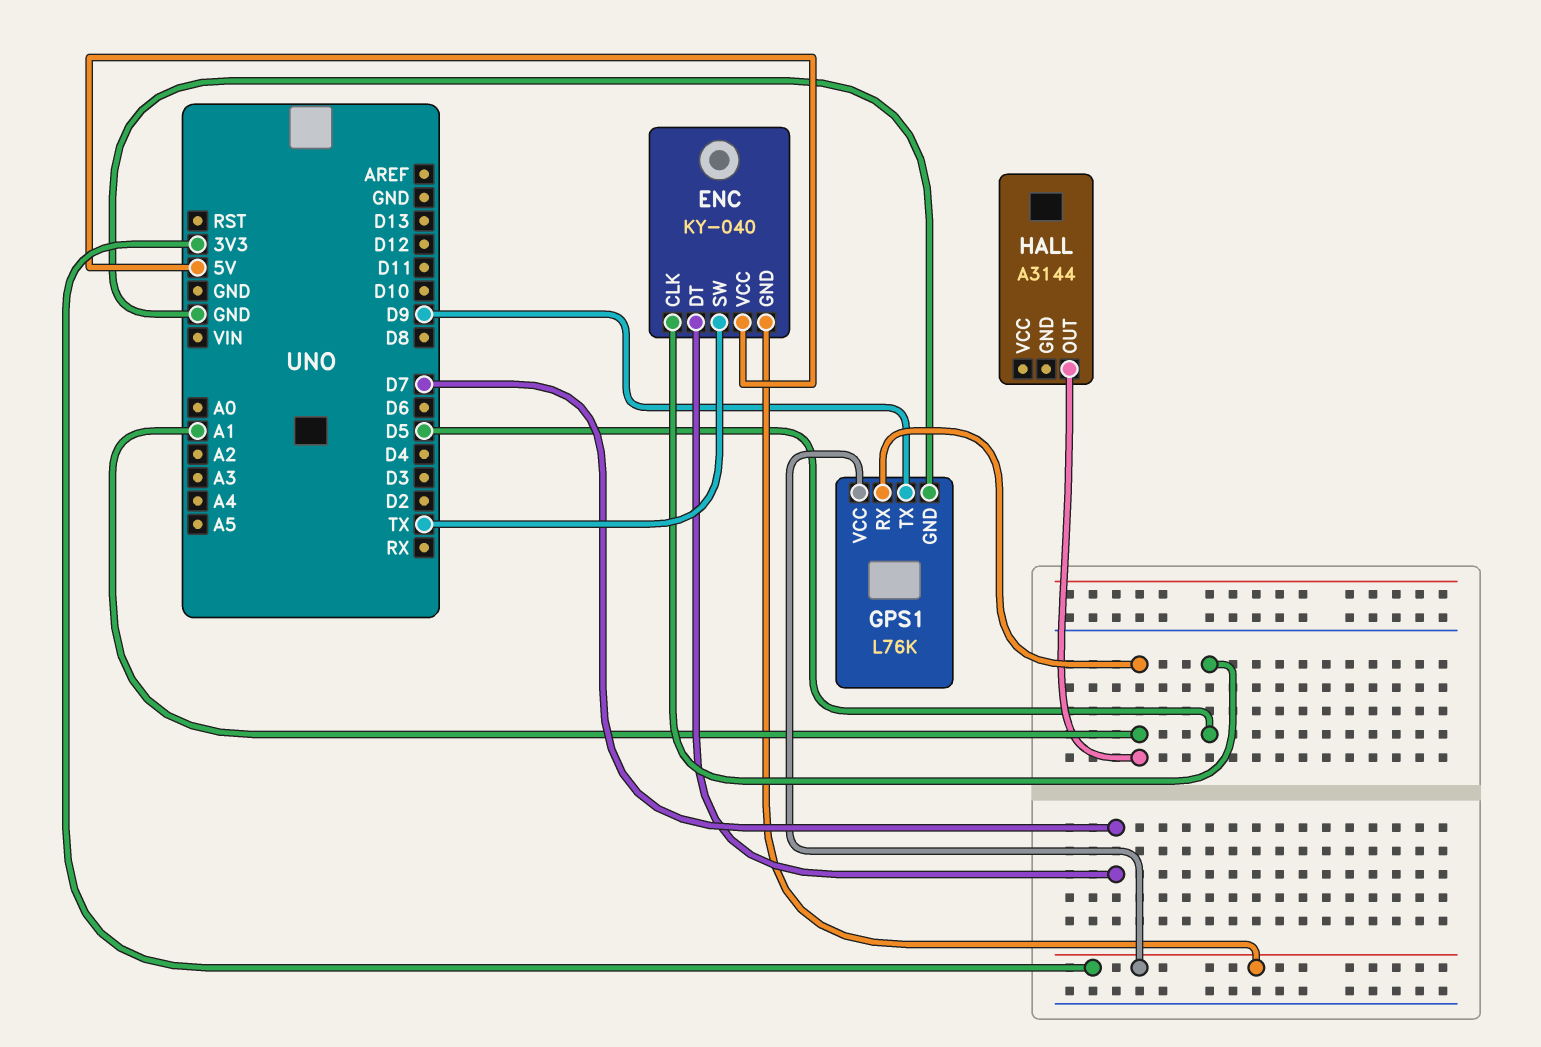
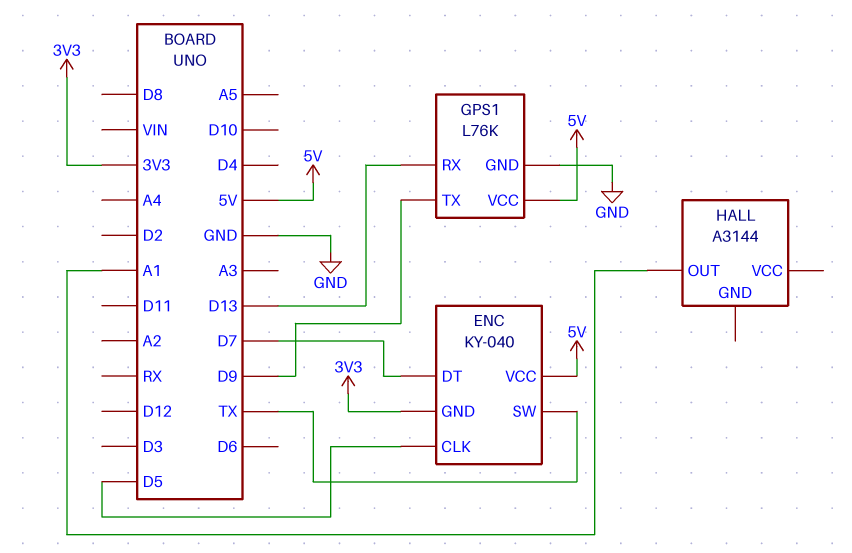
GPS1 pin RX: A1 -> D13
GPS1 pin VCC: 3V3 -> 5V

